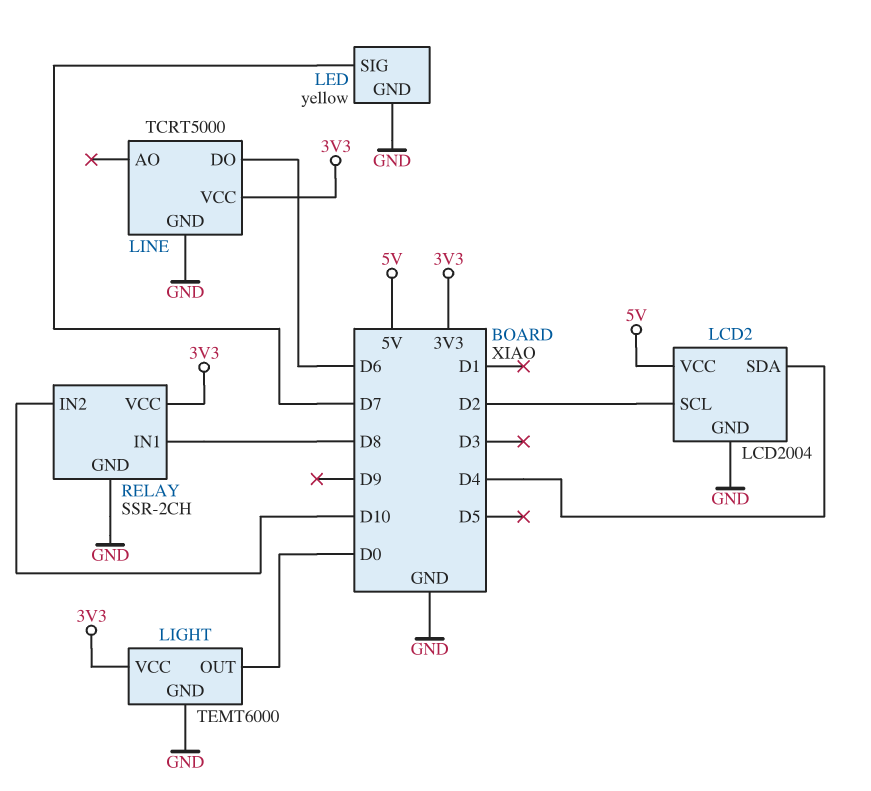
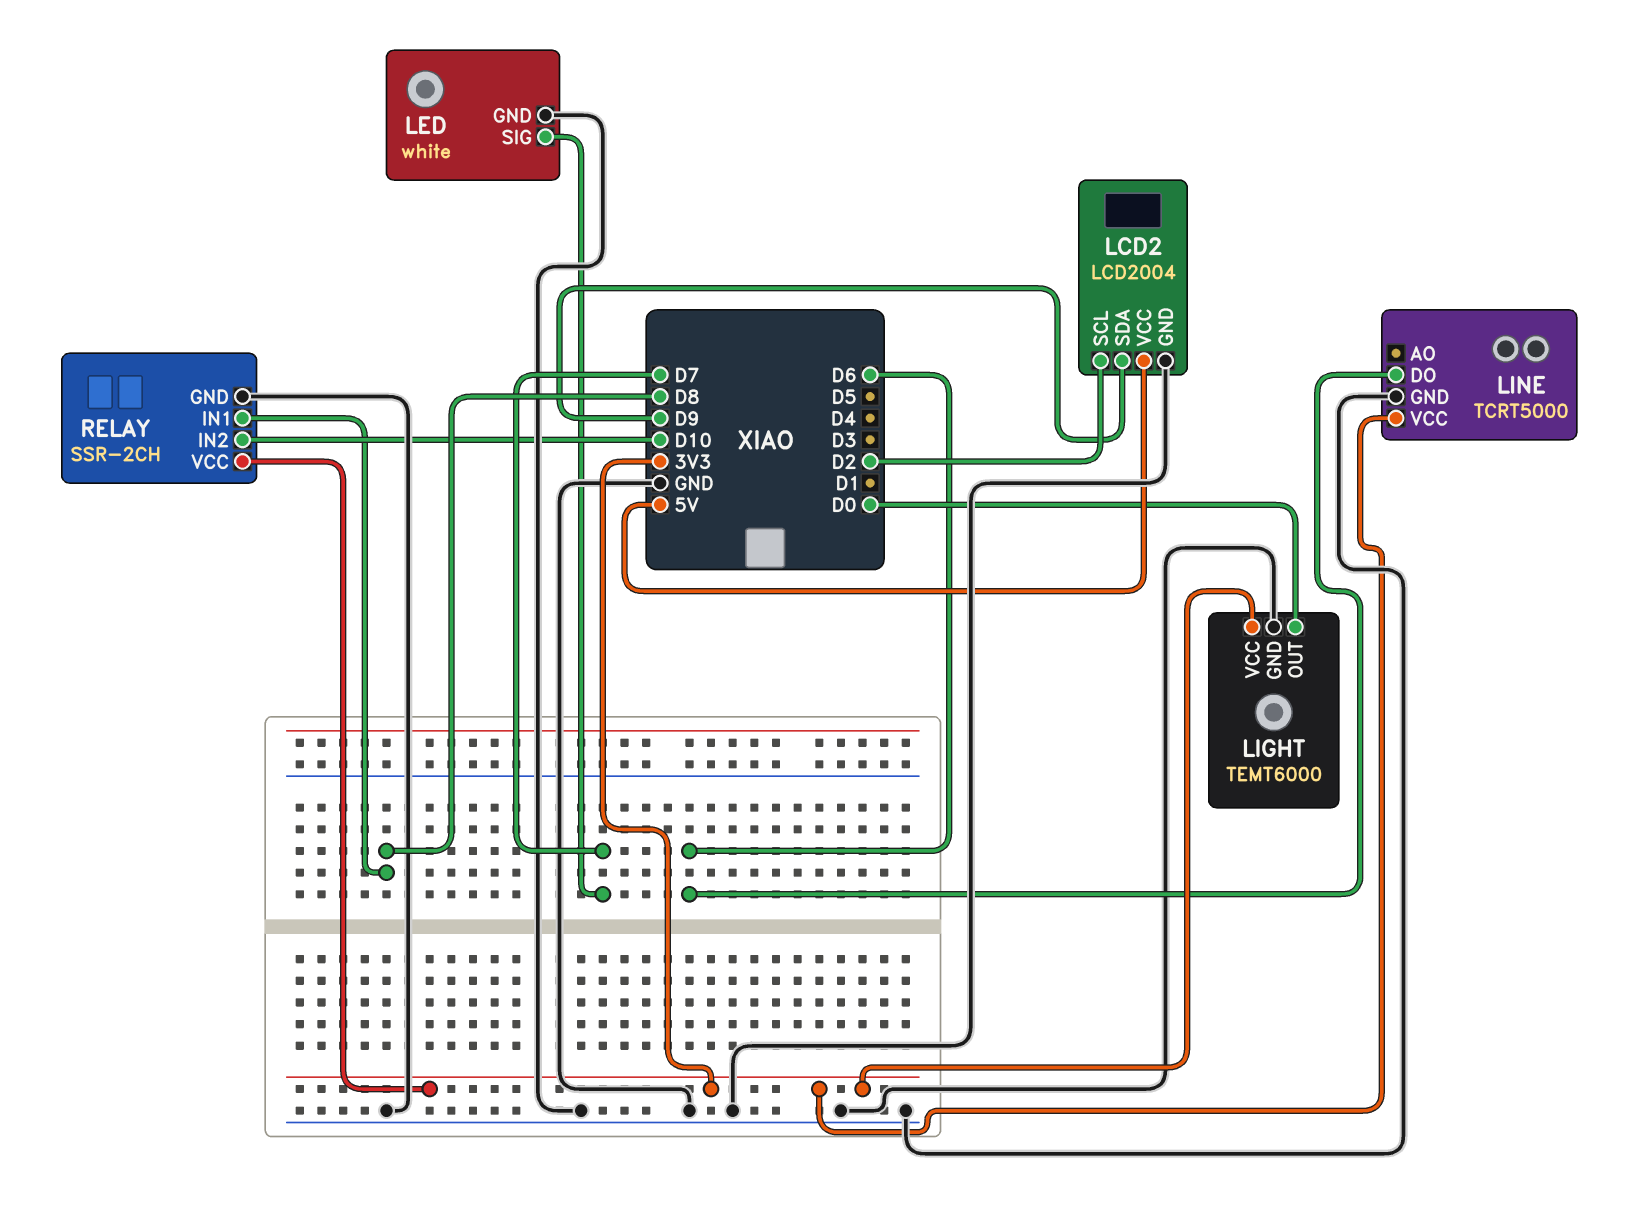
LCD2 pin SDA: D4 -> D9
LED: yellow -> white

